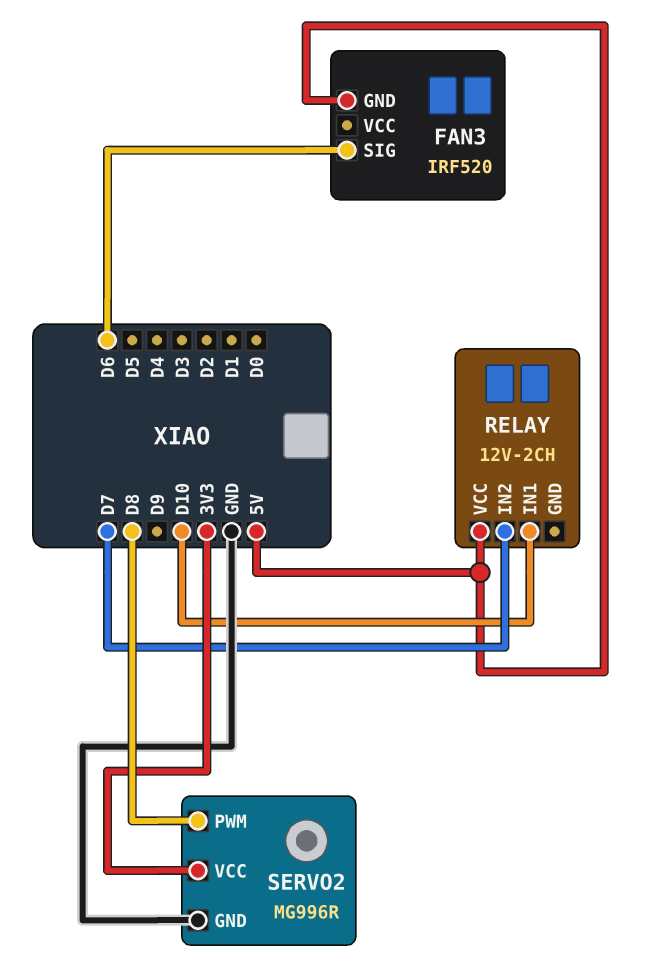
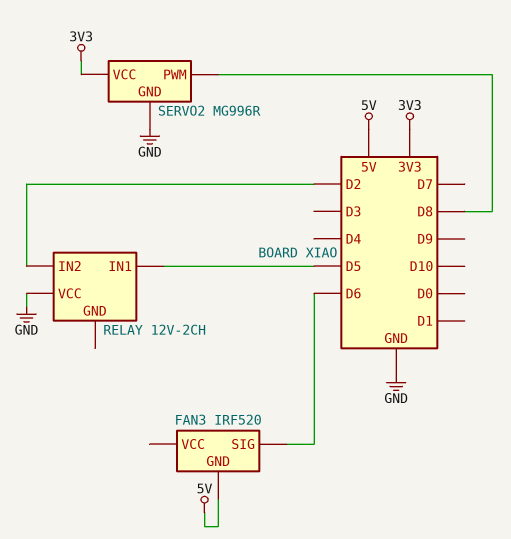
RELAY pin IN1: D10 -> D5
RELAY pin IN2: D7 -> D2
RELAY pin VCC: 5V -> GND

